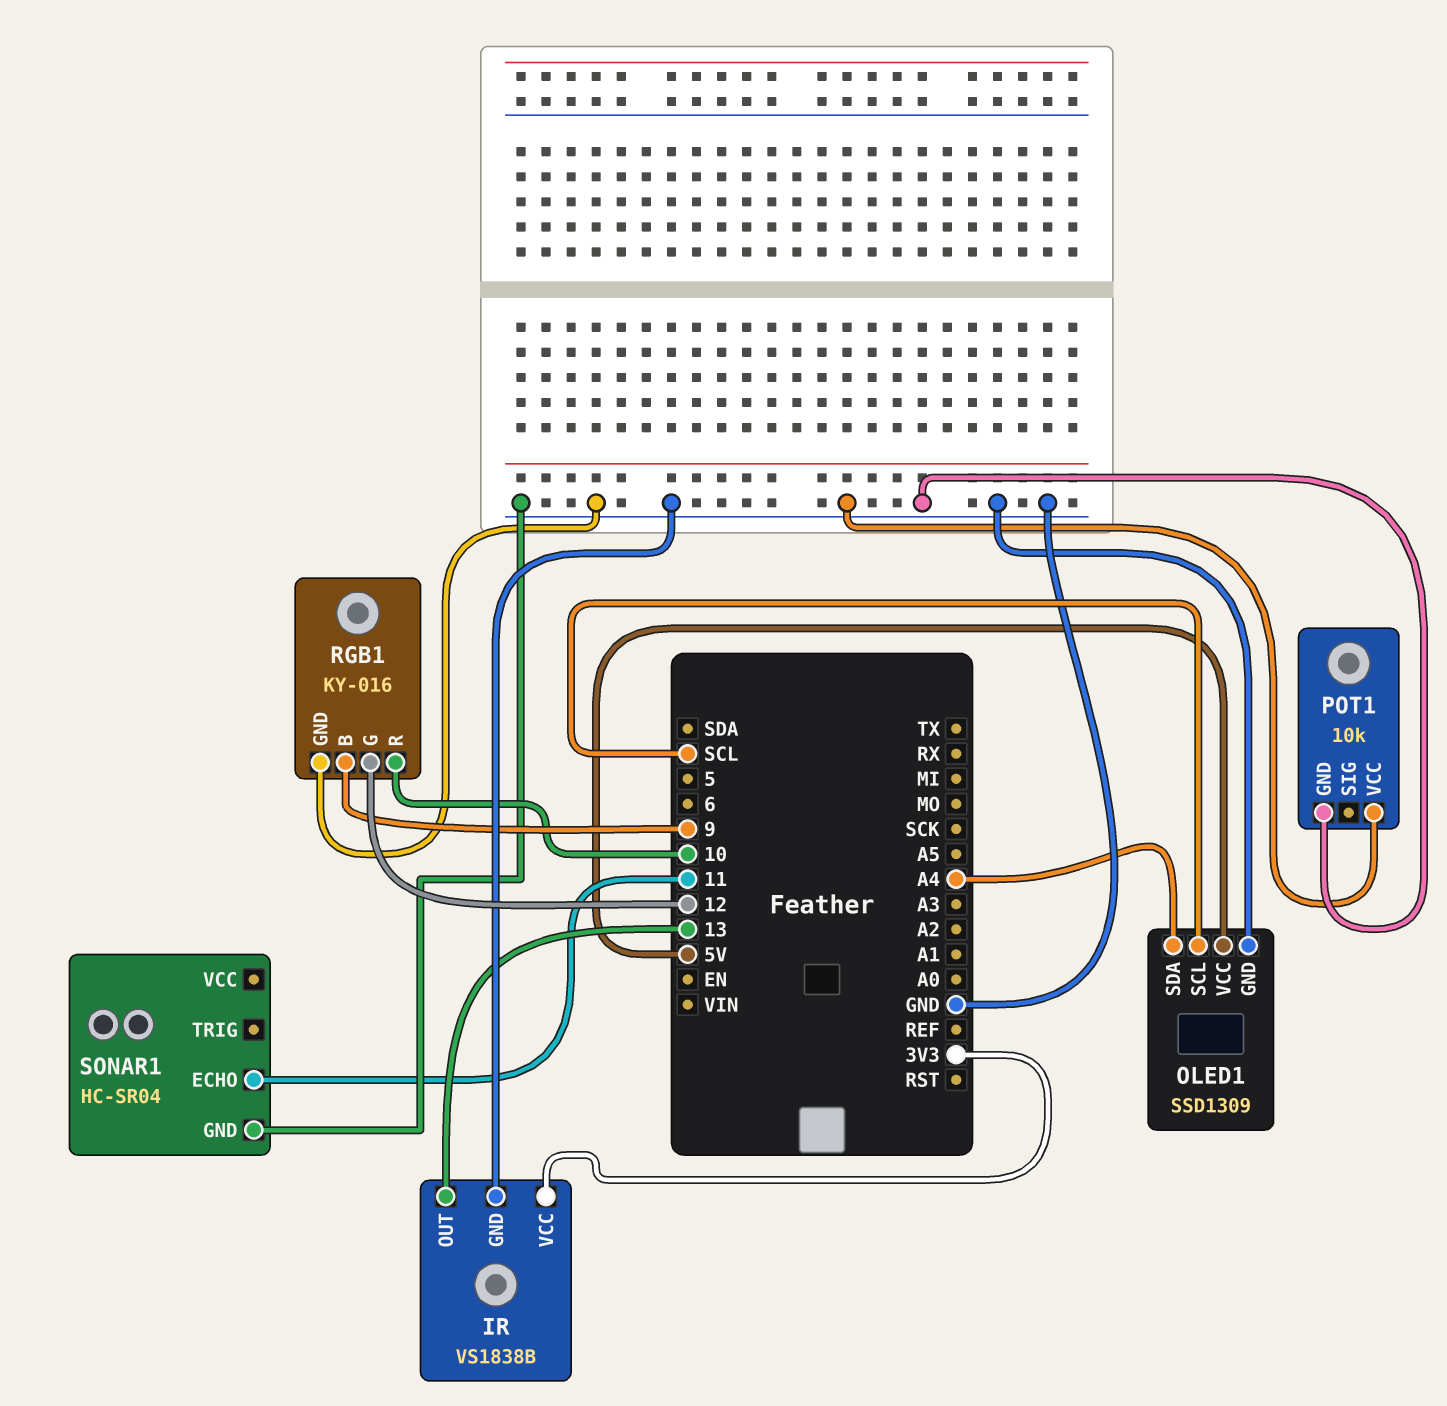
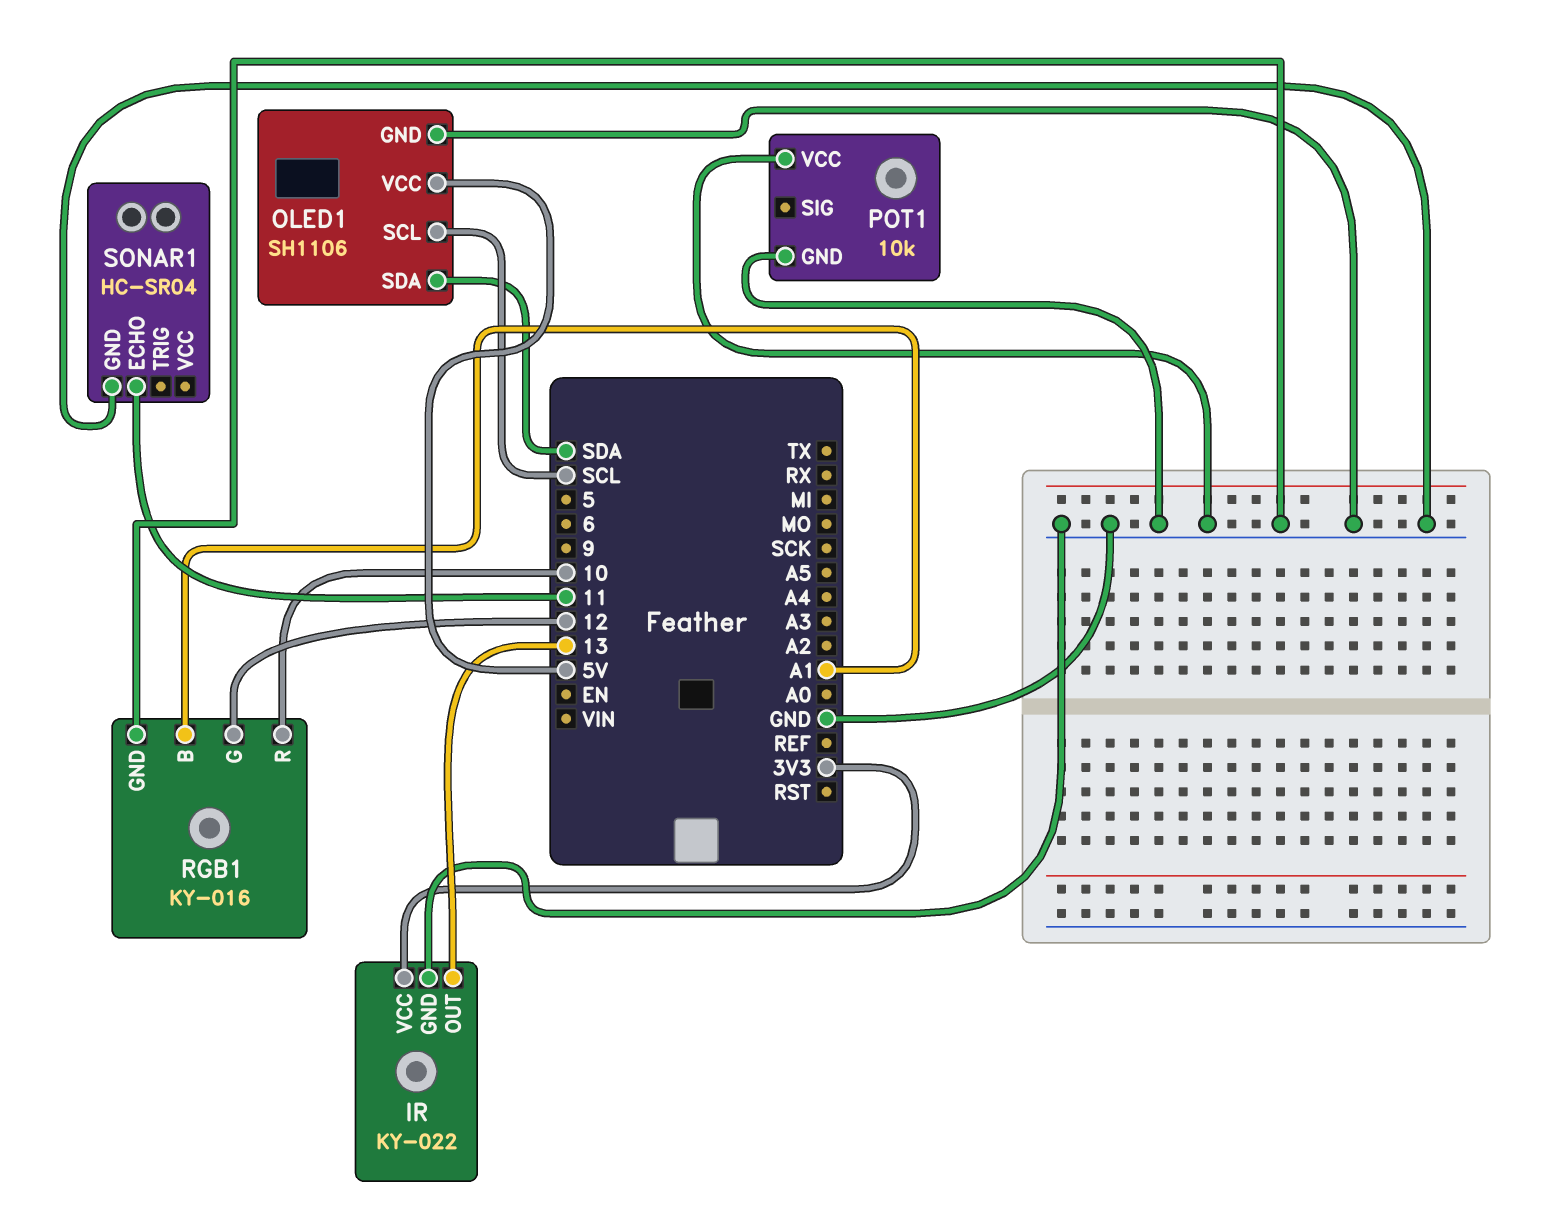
IR: VS1838B -> KY-022
OLED1: SSD1309 -> SH1106
OLED1 pin SDA: A4 -> SDA
RGB1 pin B: 9 -> A1

